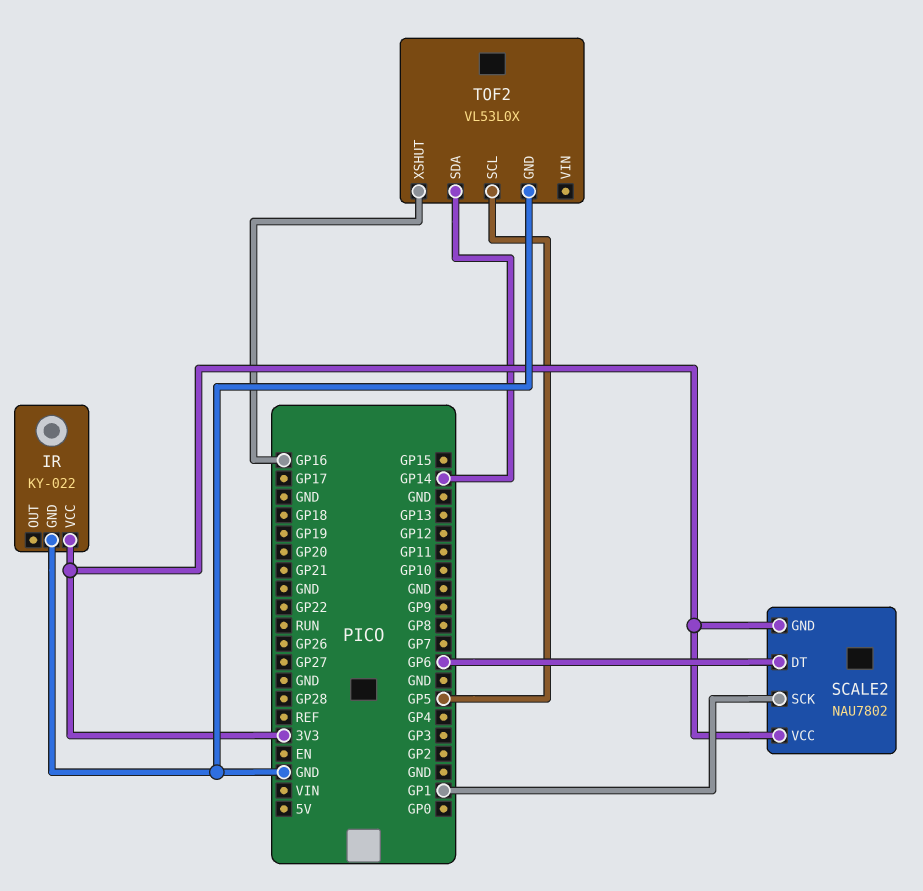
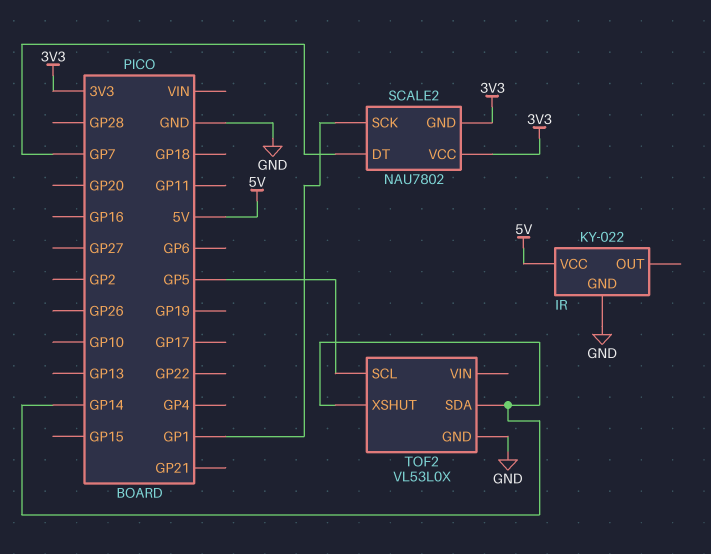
IR pin VCC: 3V3 -> 5V
SCALE2 pin DT: GP6 -> GP7
TOF2 pin XSHUT: GP16 -> GP14

